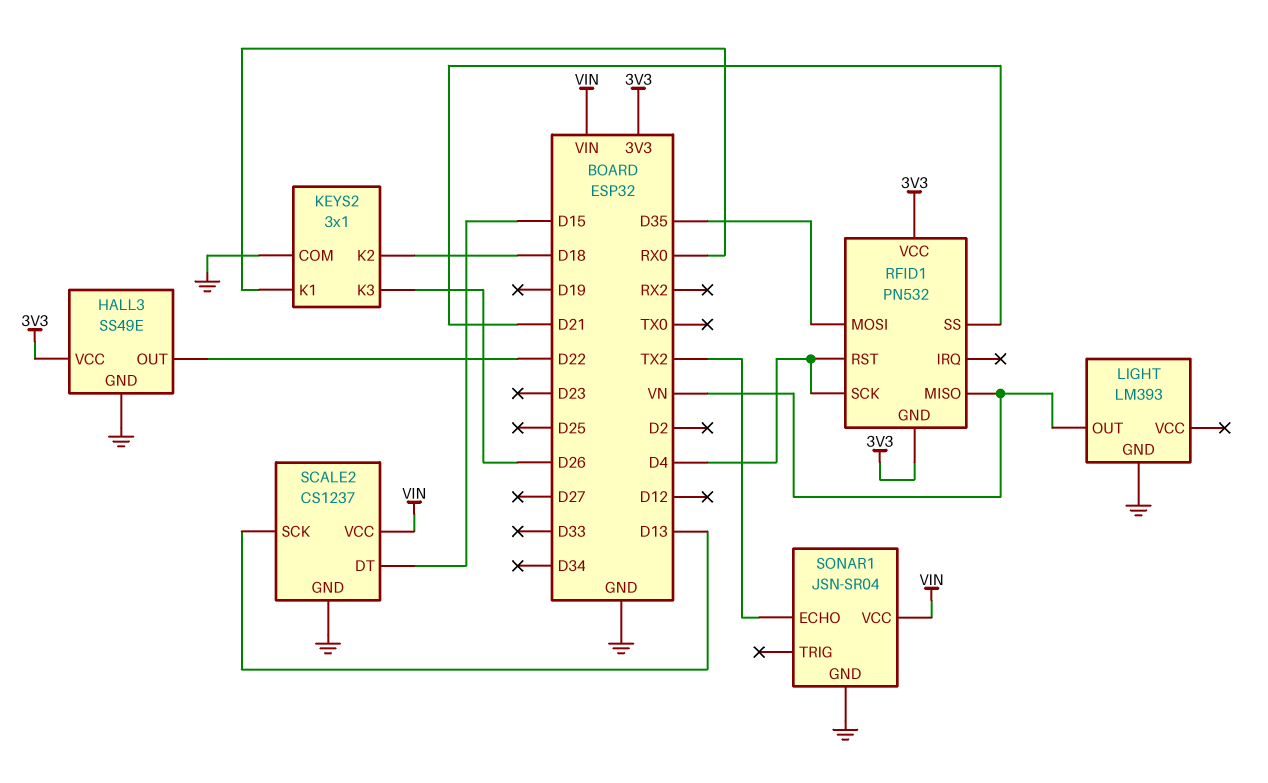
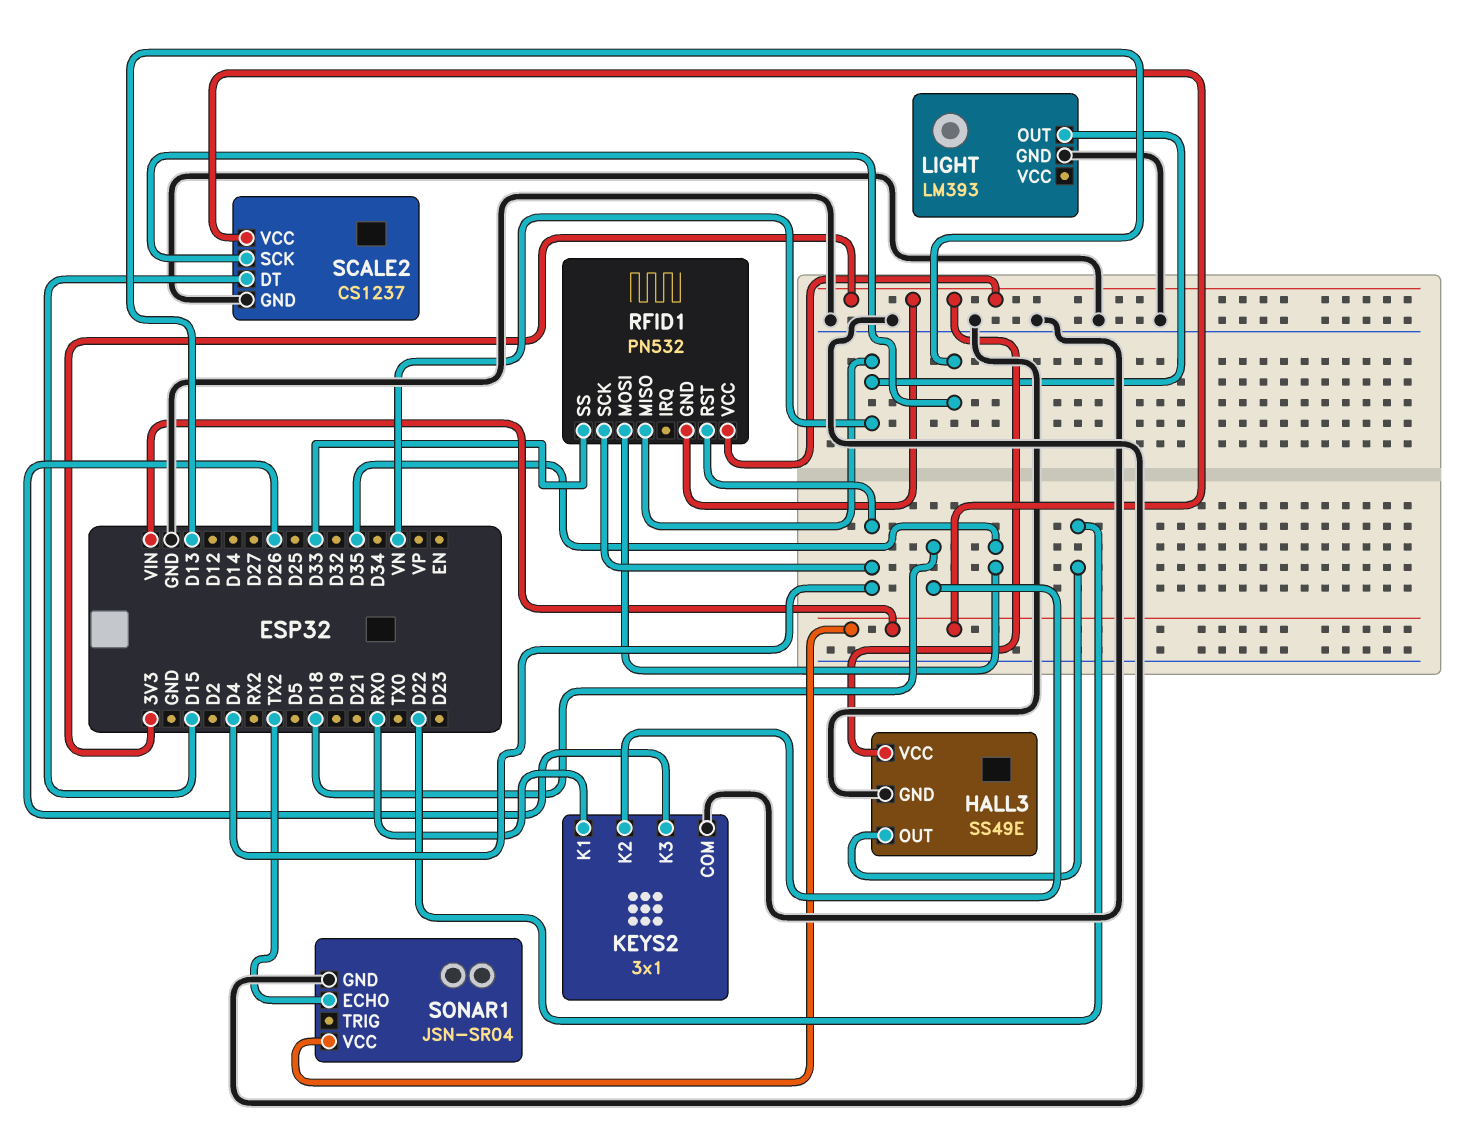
RFID1 pin SS: D21 -> D33

